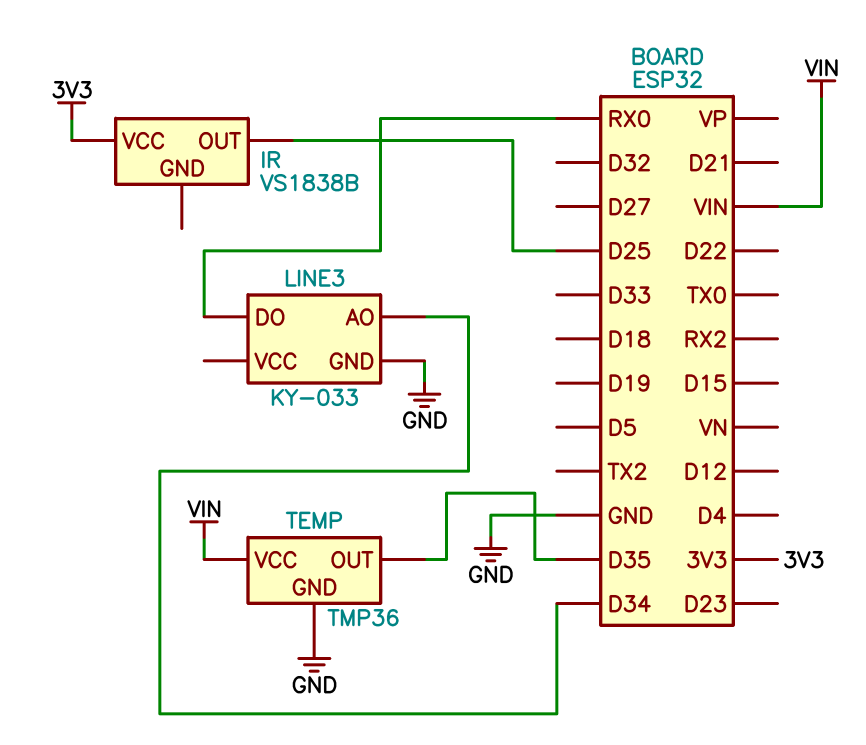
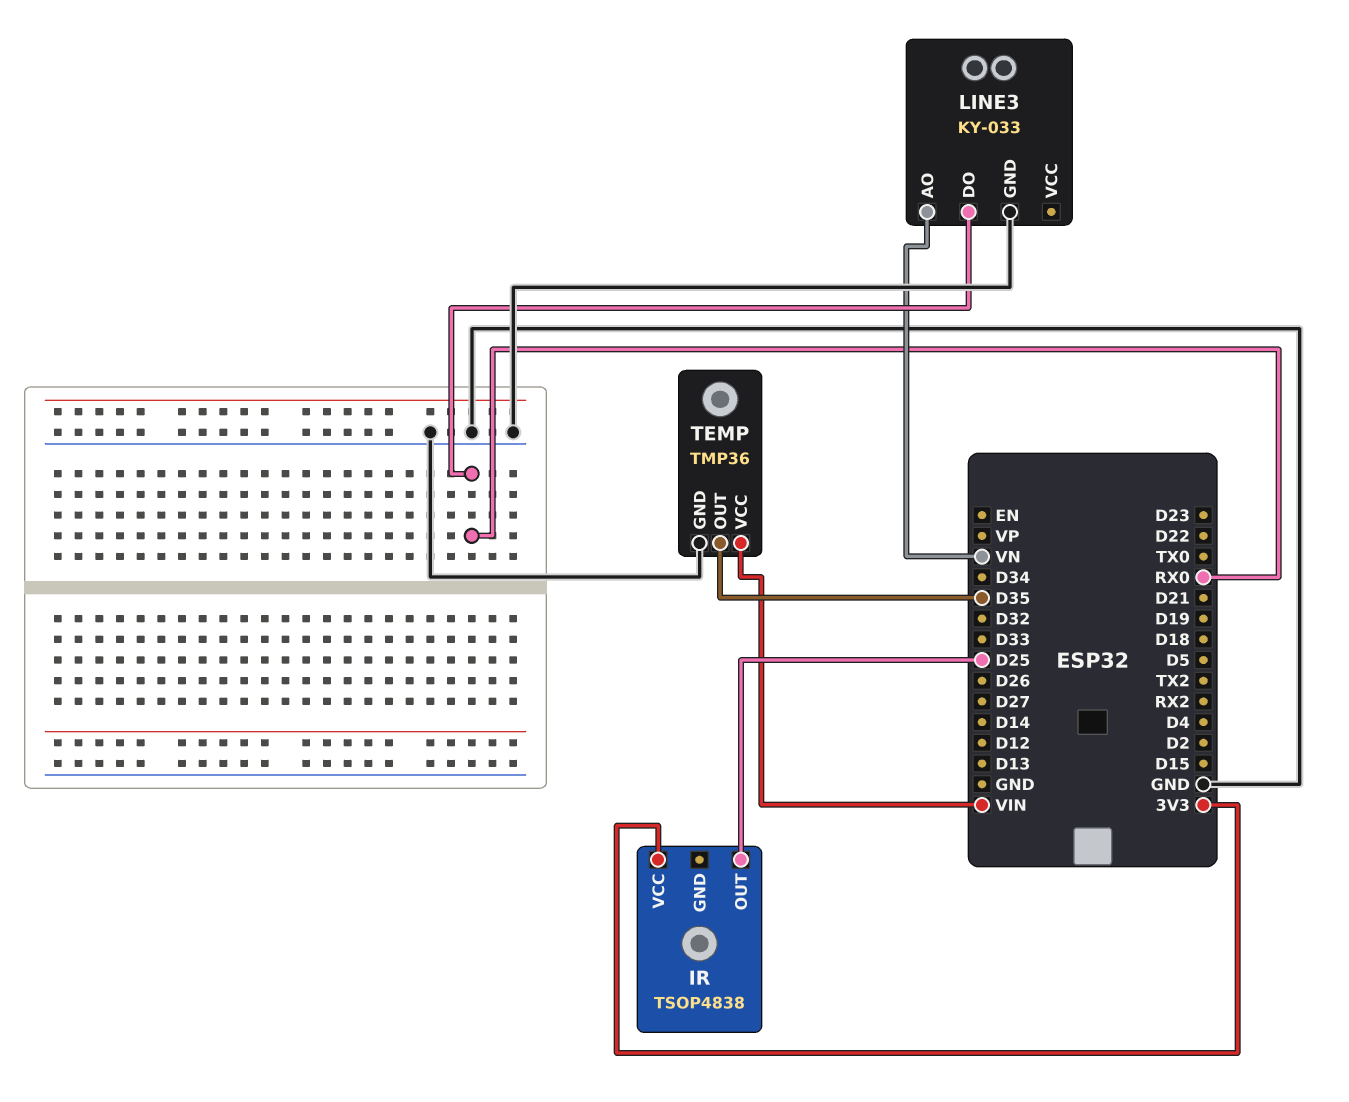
IR: VS1838B -> TSOP4838
LINE3 pin AO: D34 -> VN

